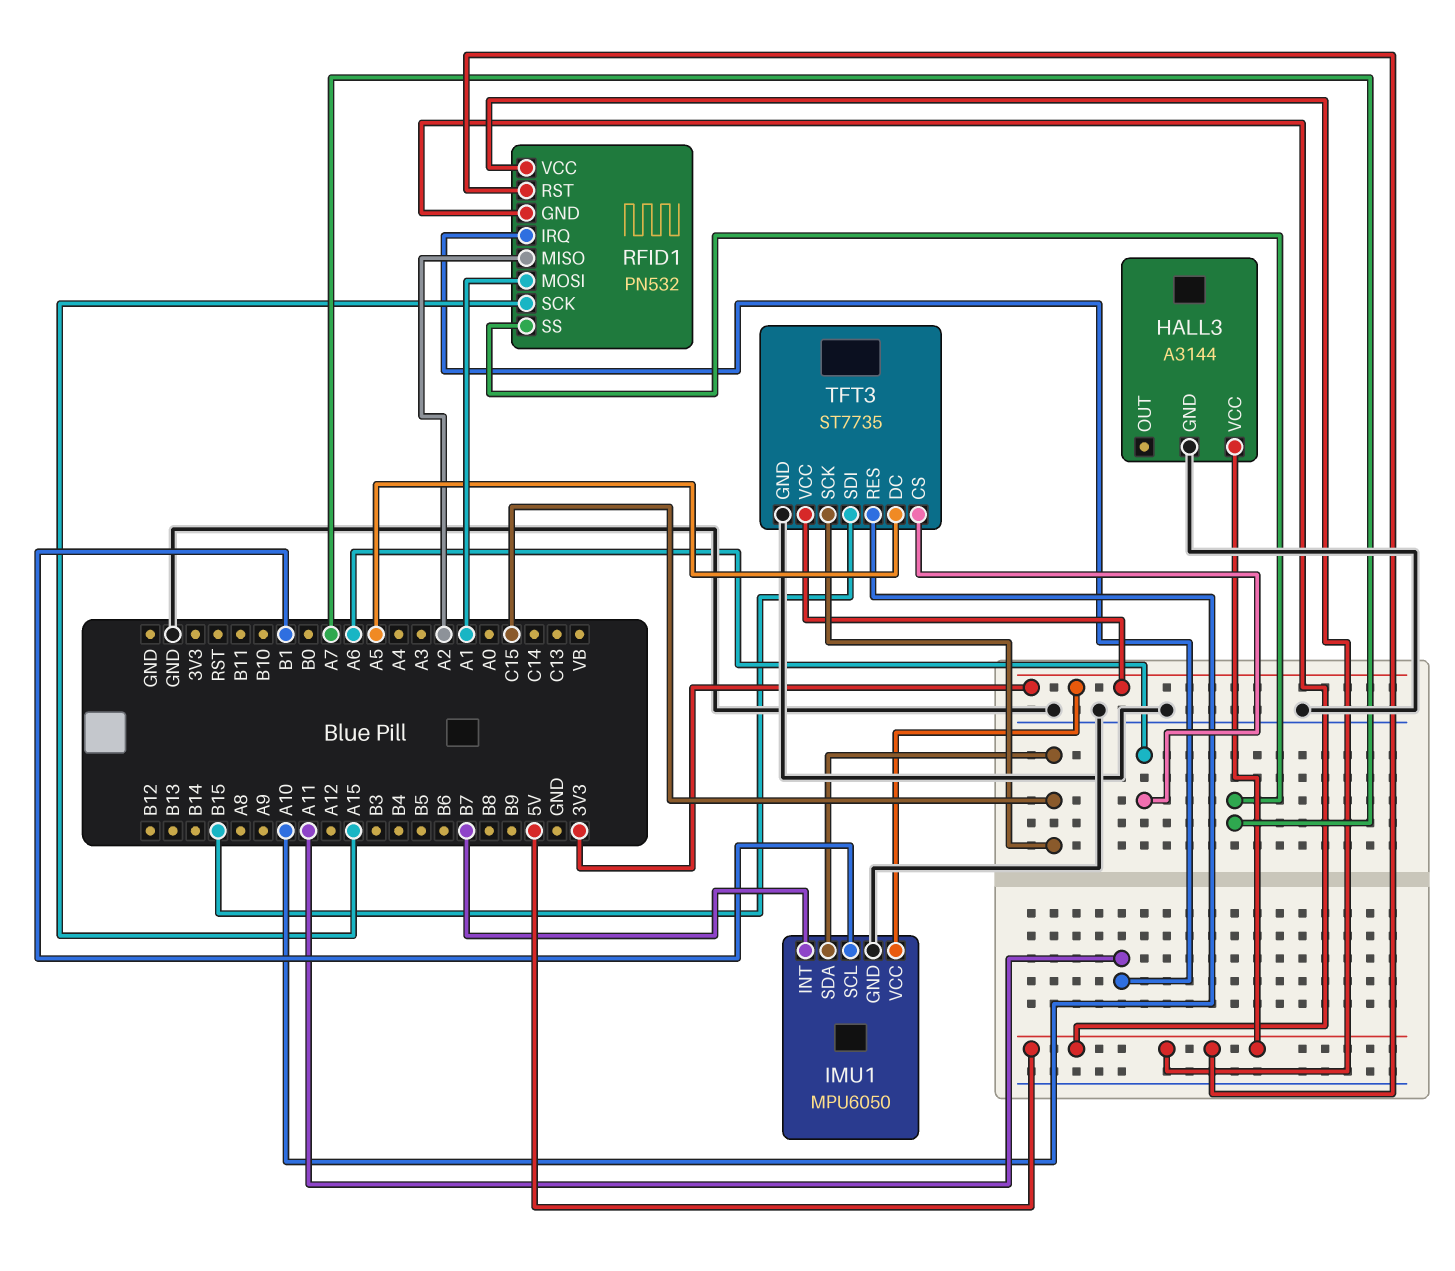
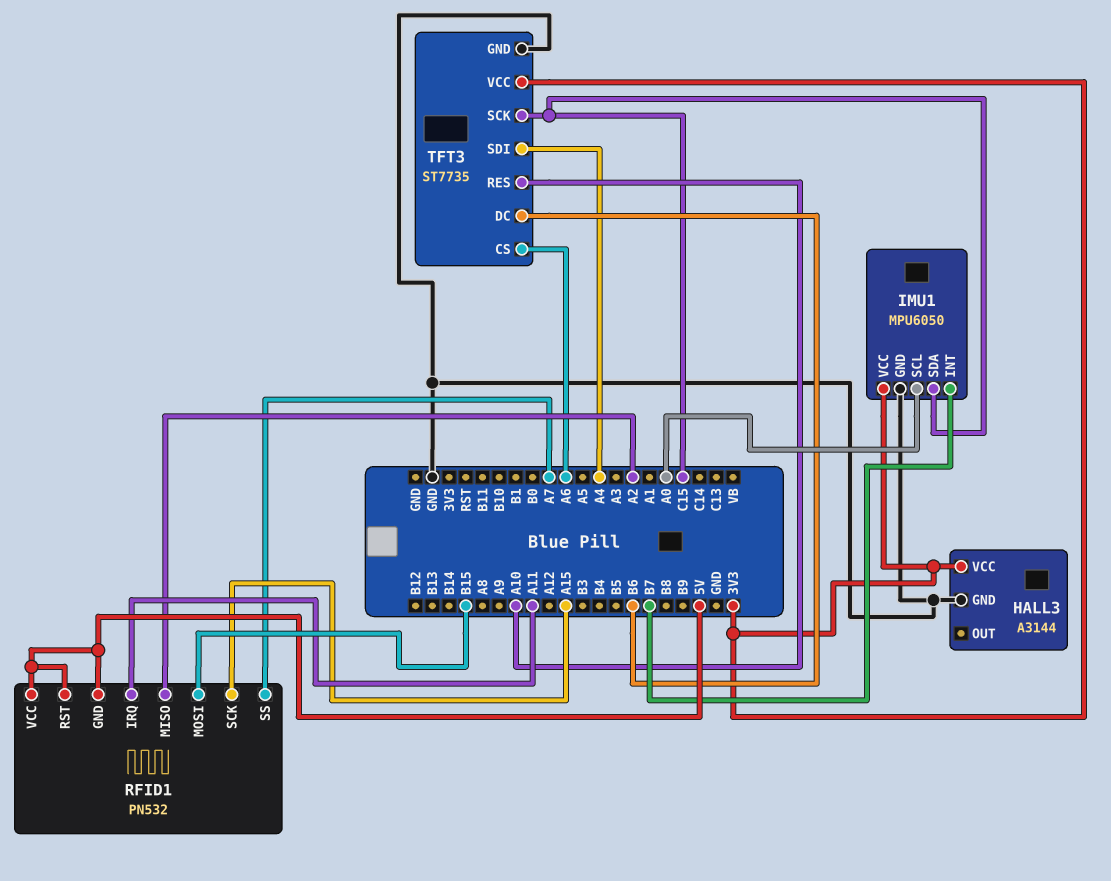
HALL3 pin VCC: 5V -> 3V3
IMU1 pin SCL: B1 -> A0
RFID1 pin MOSI: A1 -> B15
TFT3 pin DC: A5 -> B6
TFT3 pin SDI: B15 -> A4

